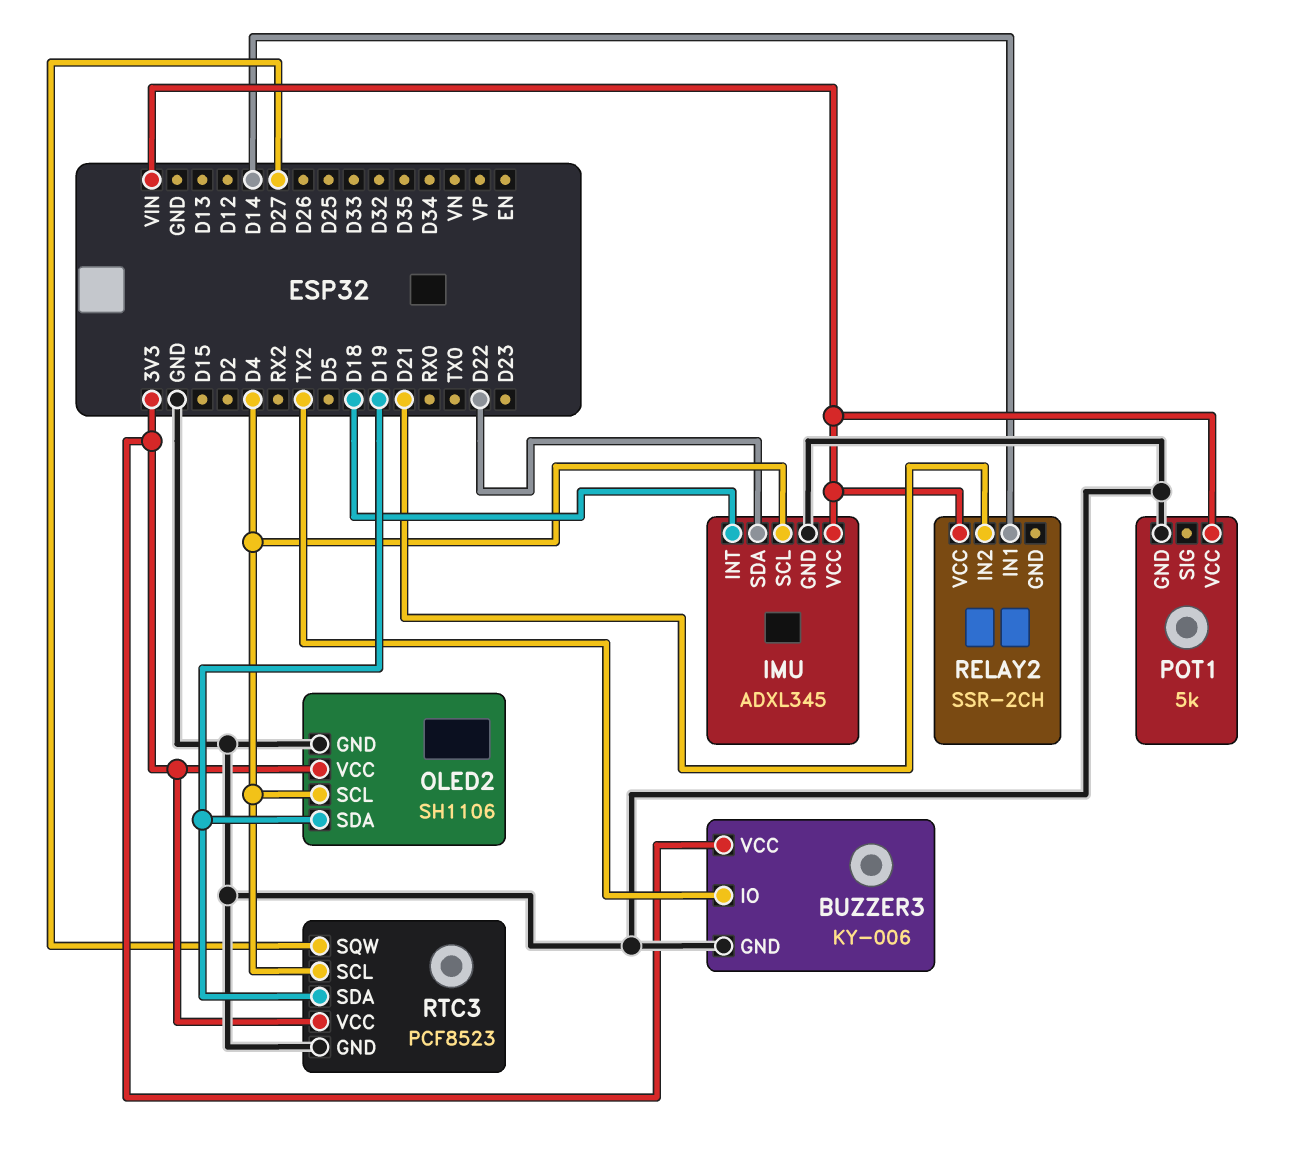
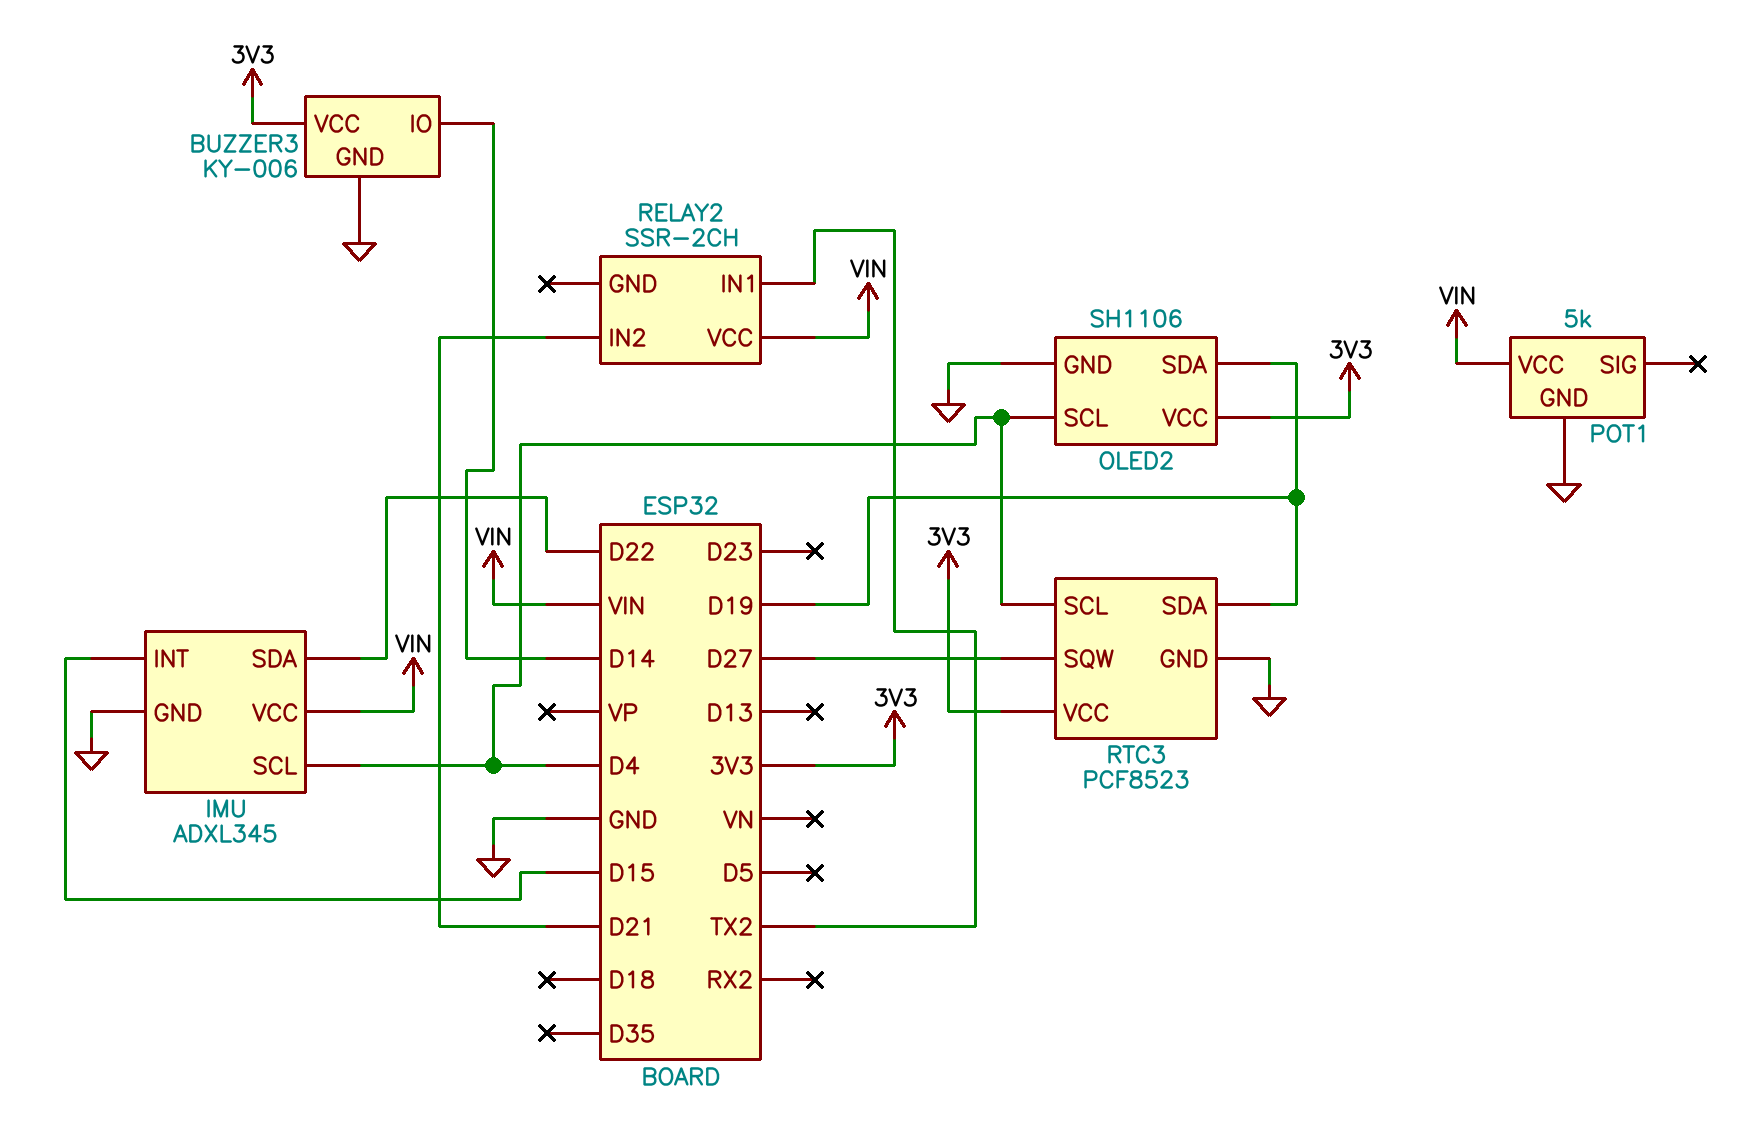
BUZZER3 pin IO: TX2 -> D14
IMU pin INT: D18 -> D15
RELAY2 pin IN1: D14 -> TX2

